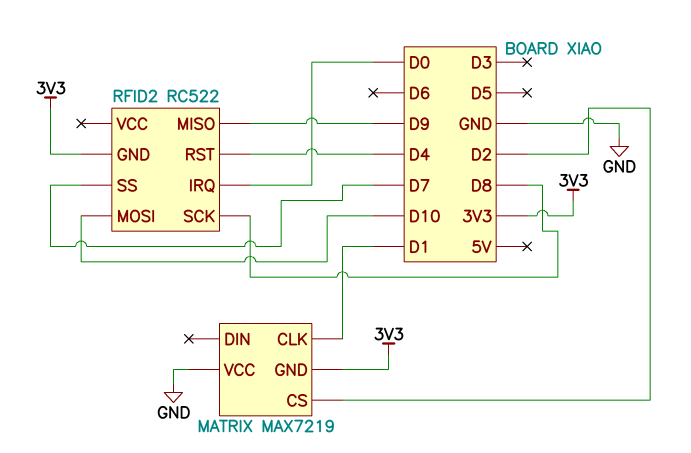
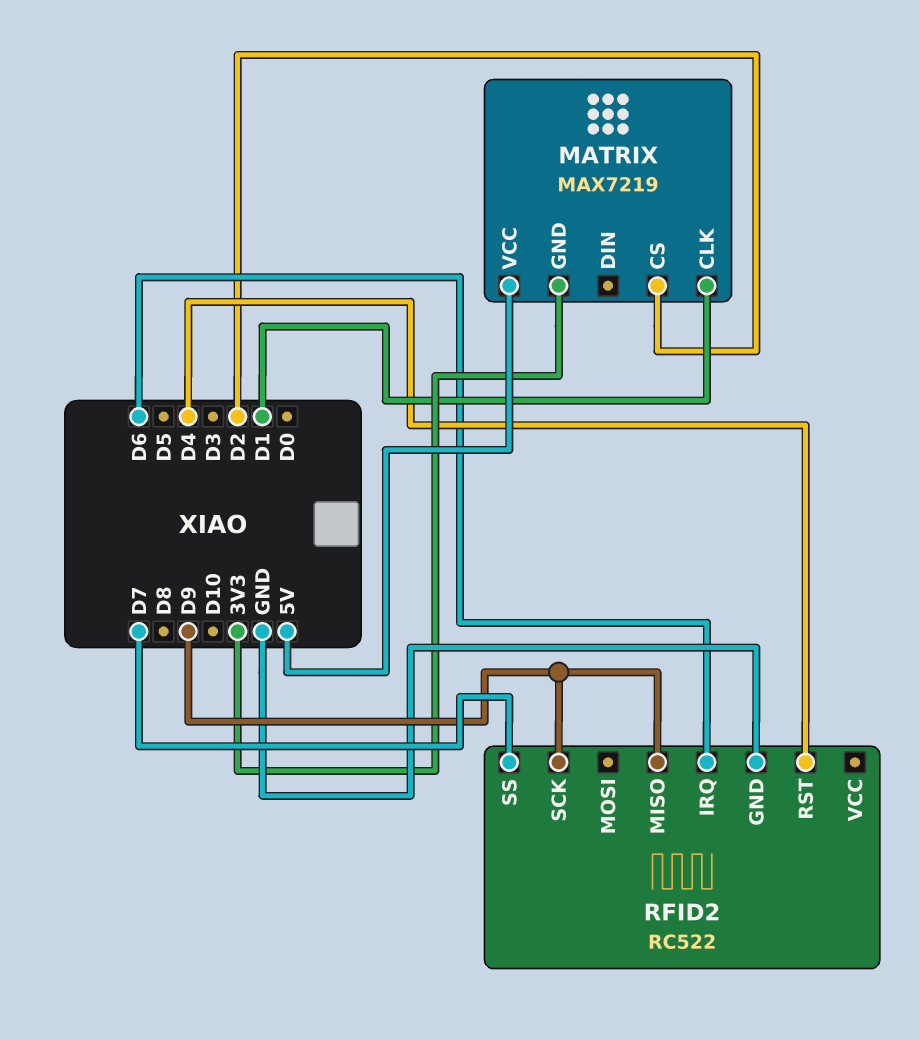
MATRIX pin VCC: GND -> 5V
RFID2 pin GND: 3V3 -> GND
RFID2 pin IRQ: D0 -> D6
RFID2 pin MOSI: D10 -> none
RFID2 pin SCK: D8 -> D9

